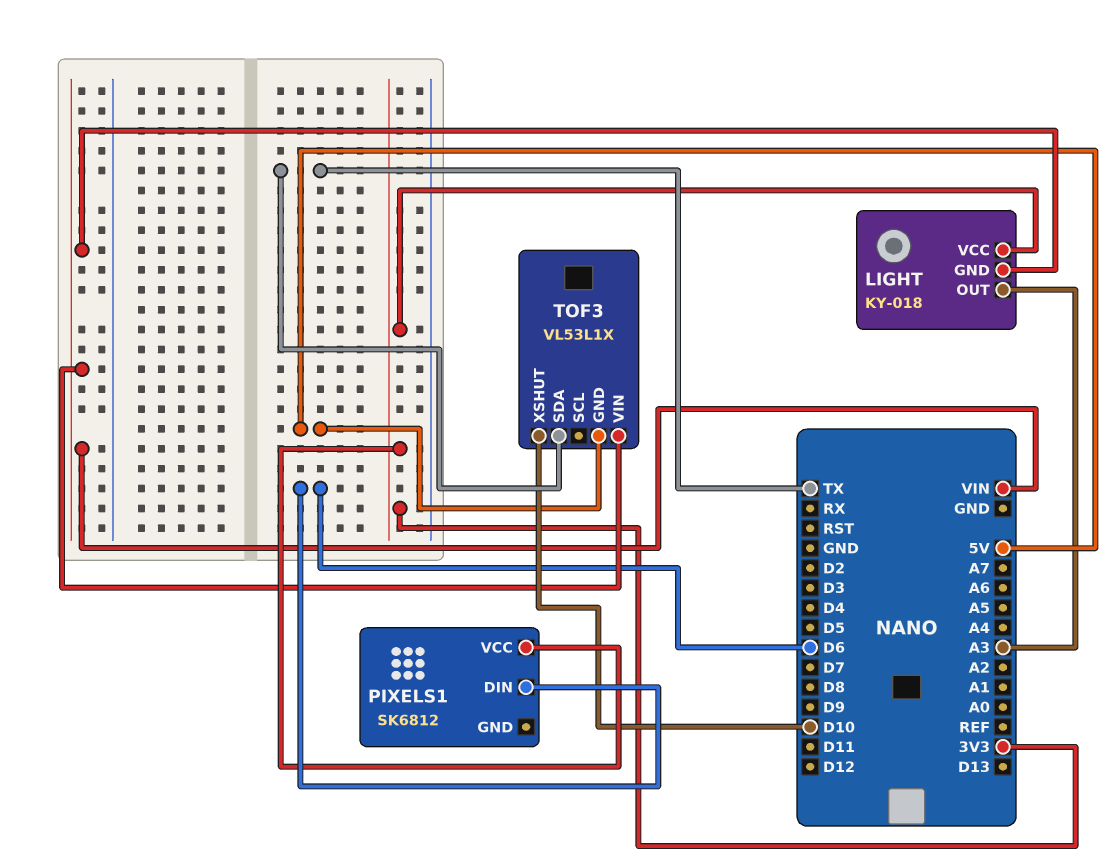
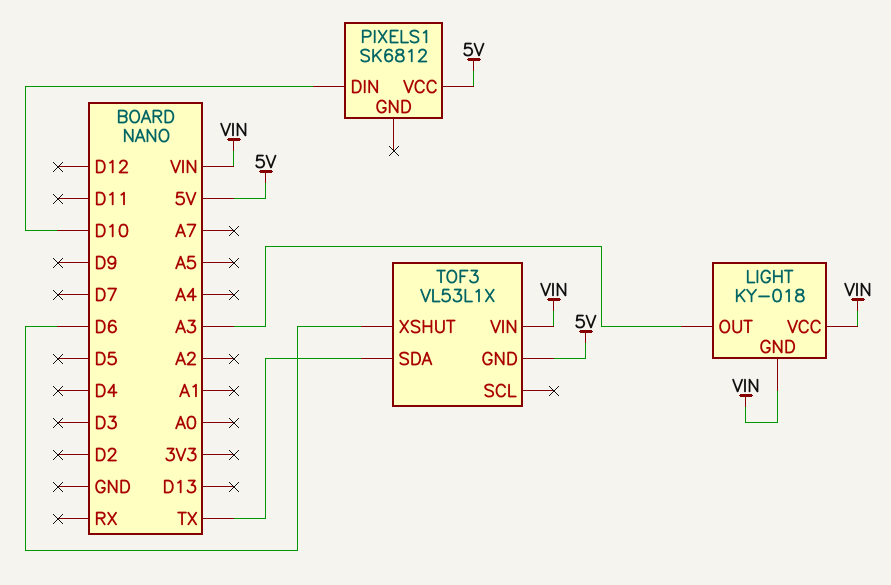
LIGHT pin VCC: 3V3 -> VIN
PIXELS1 pin DIN: D6 -> D10
PIXELS1 pin VCC: 3V3 -> 5V
TOF3 pin XSHUT: D10 -> D6

